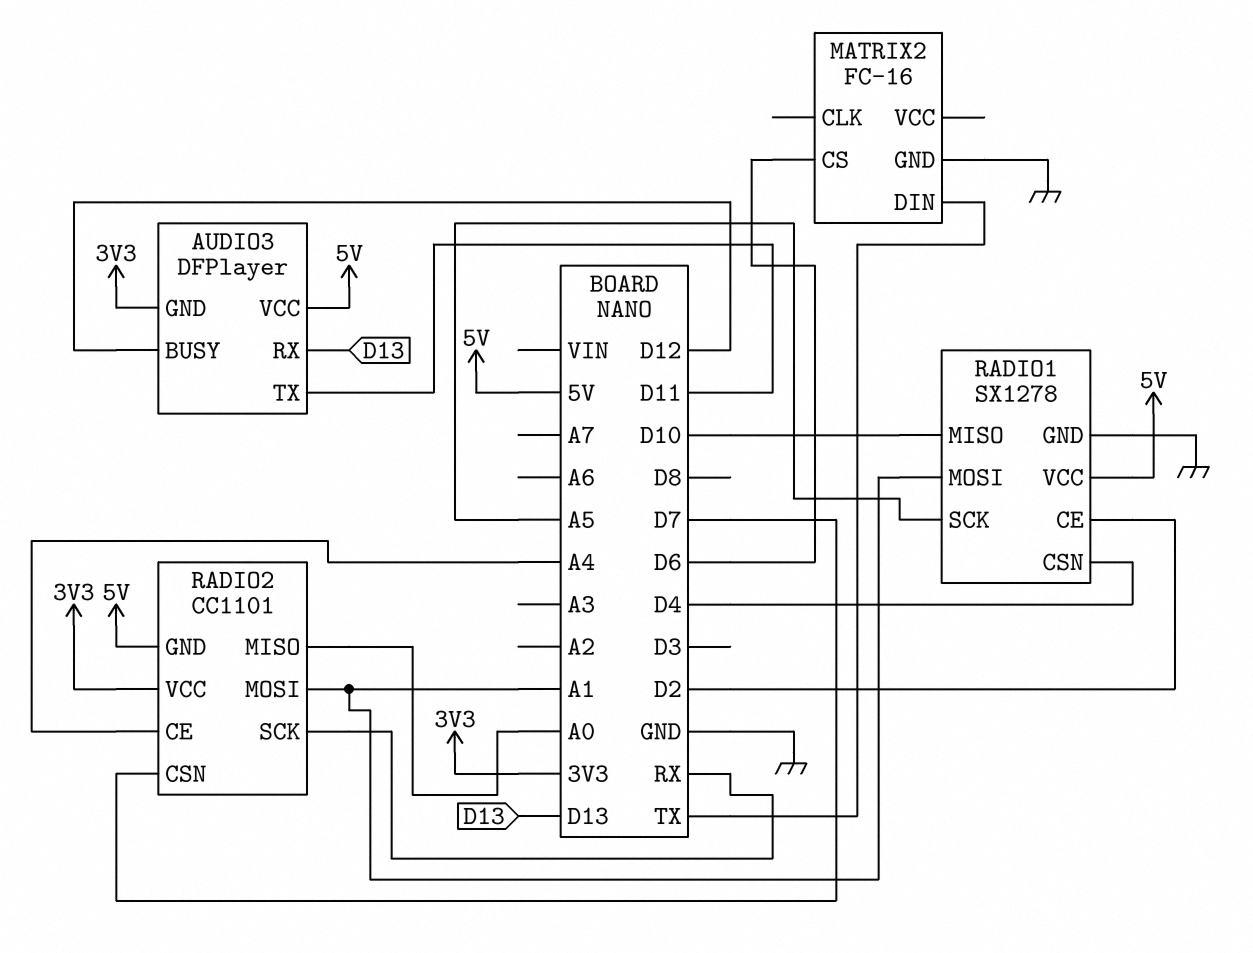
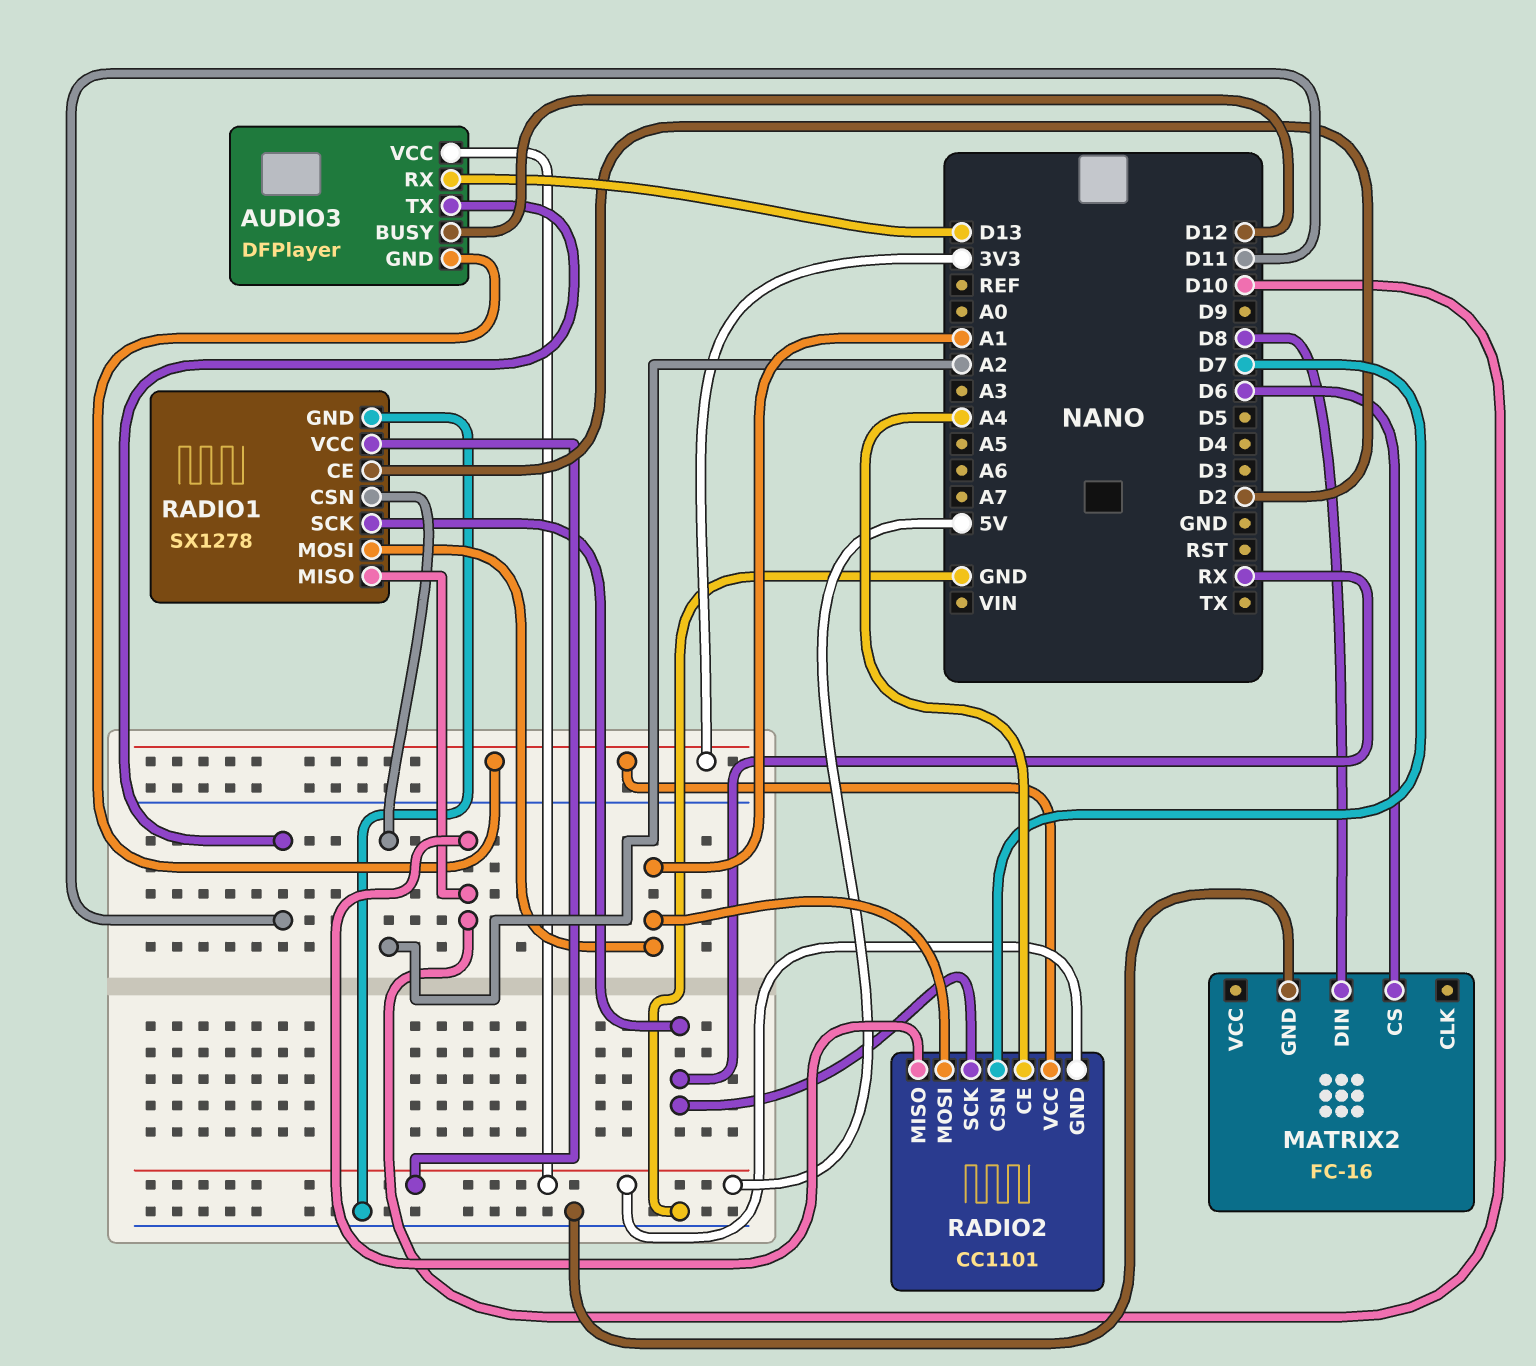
MATRIX2 pin DIN: TX -> D8
RADIO1 pin CSN: D4 -> A2
RADIO1 pin SCK: A5 -> RX
RADIO2 pin MISO: A0 -> D10

